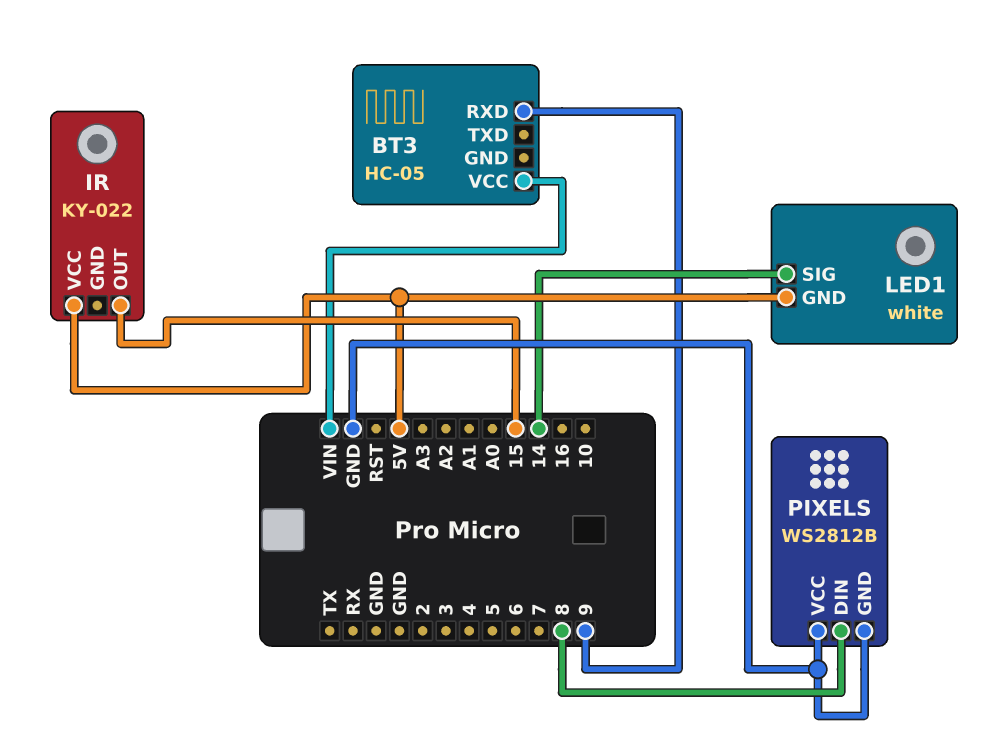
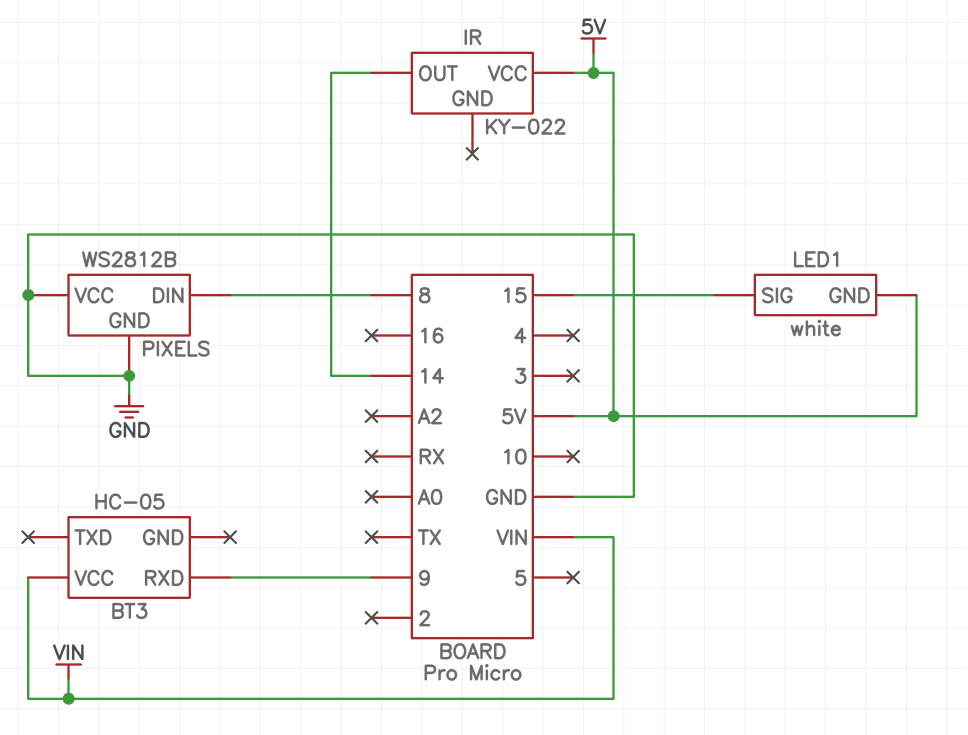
IR pin OUT: 15 -> 14
LED1 pin SIG: 14 -> 15

